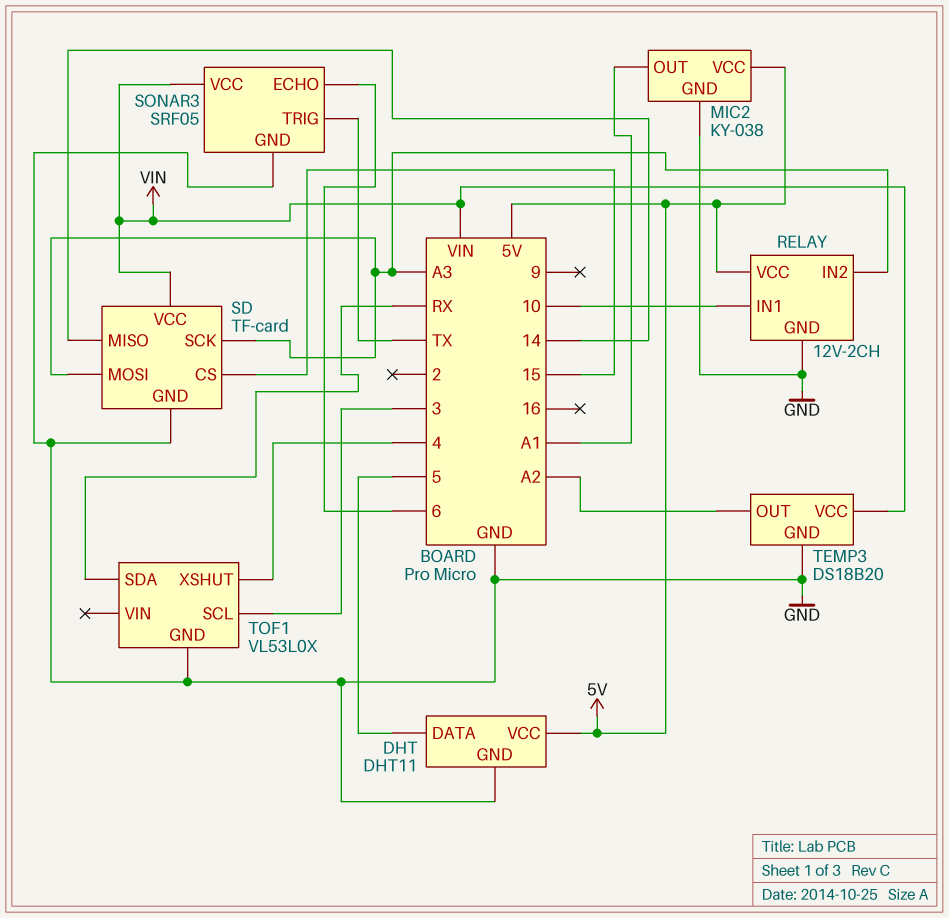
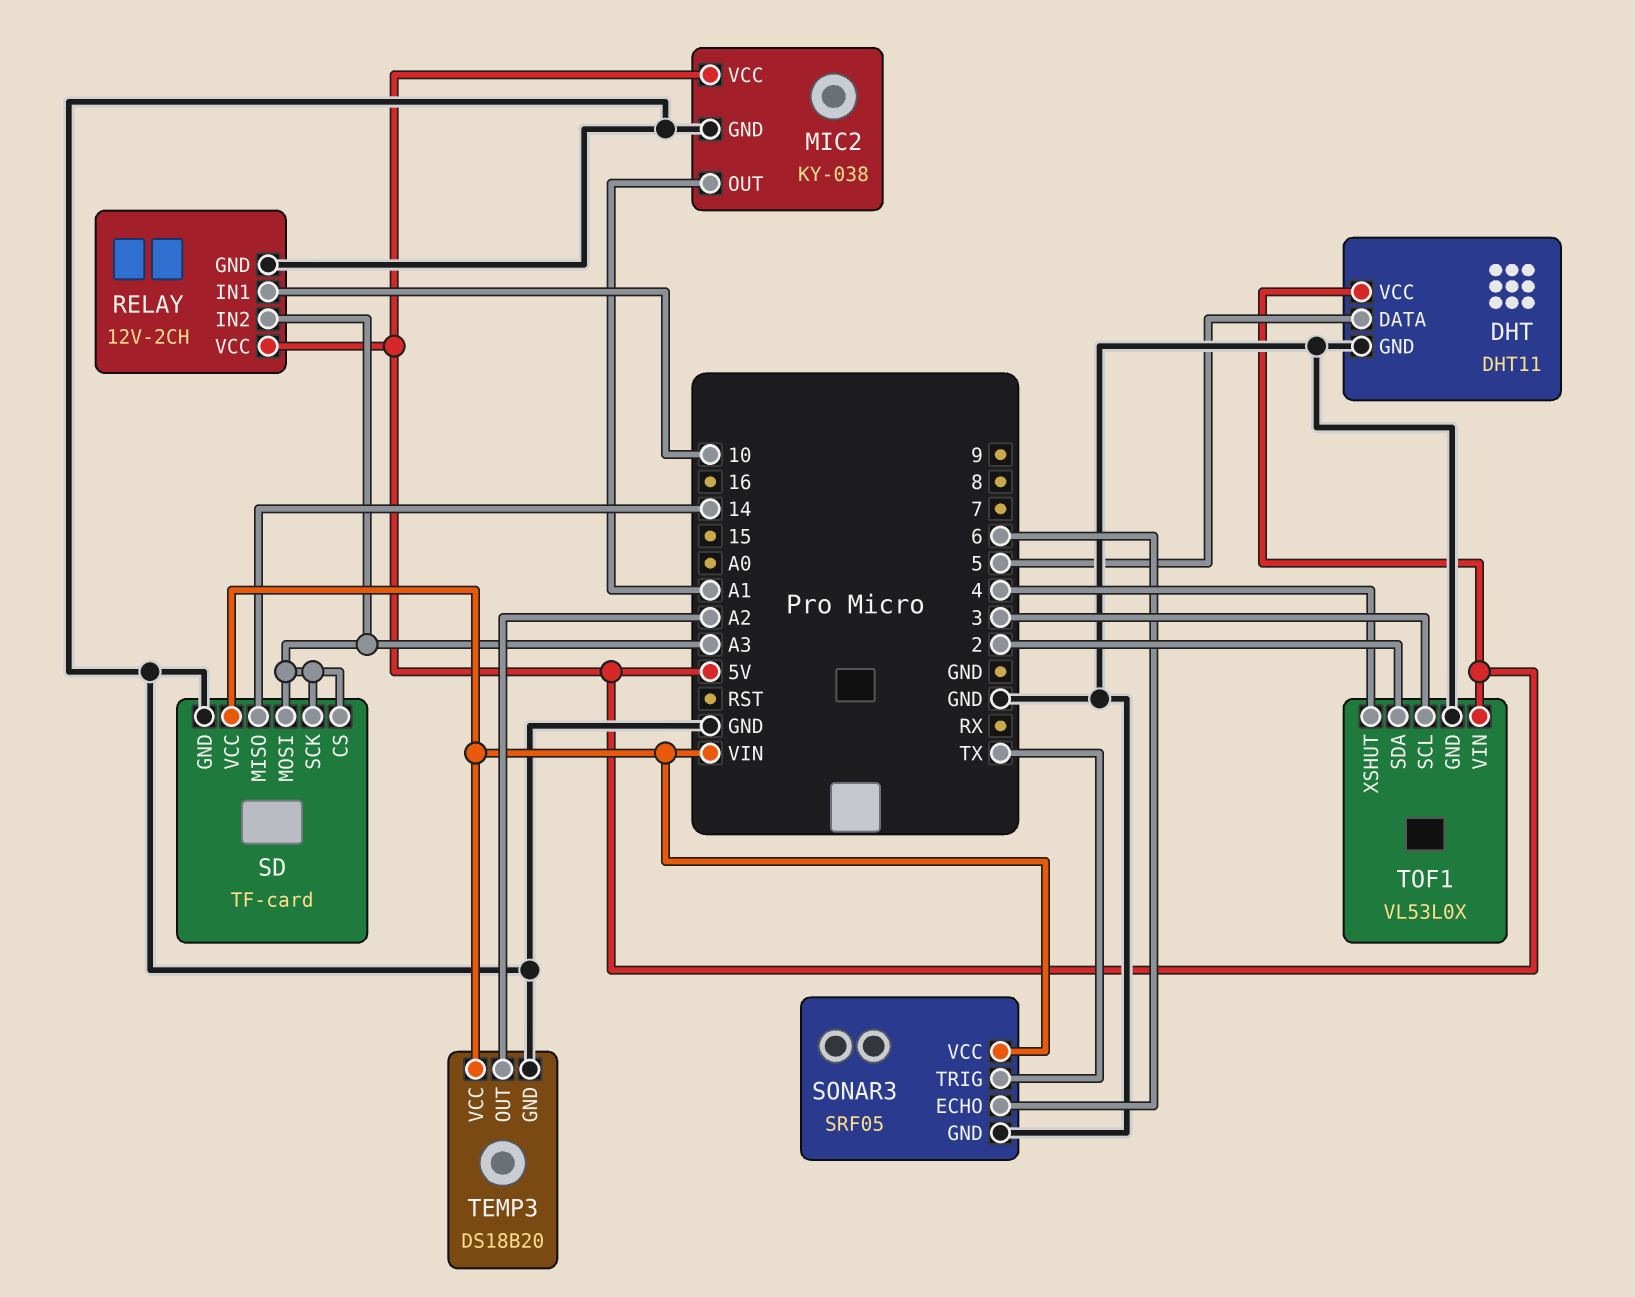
SD pin CS: 15 -> A3
TOF1 pin SDA: RX -> 2
TOF1 pin VIN: none -> 5V

